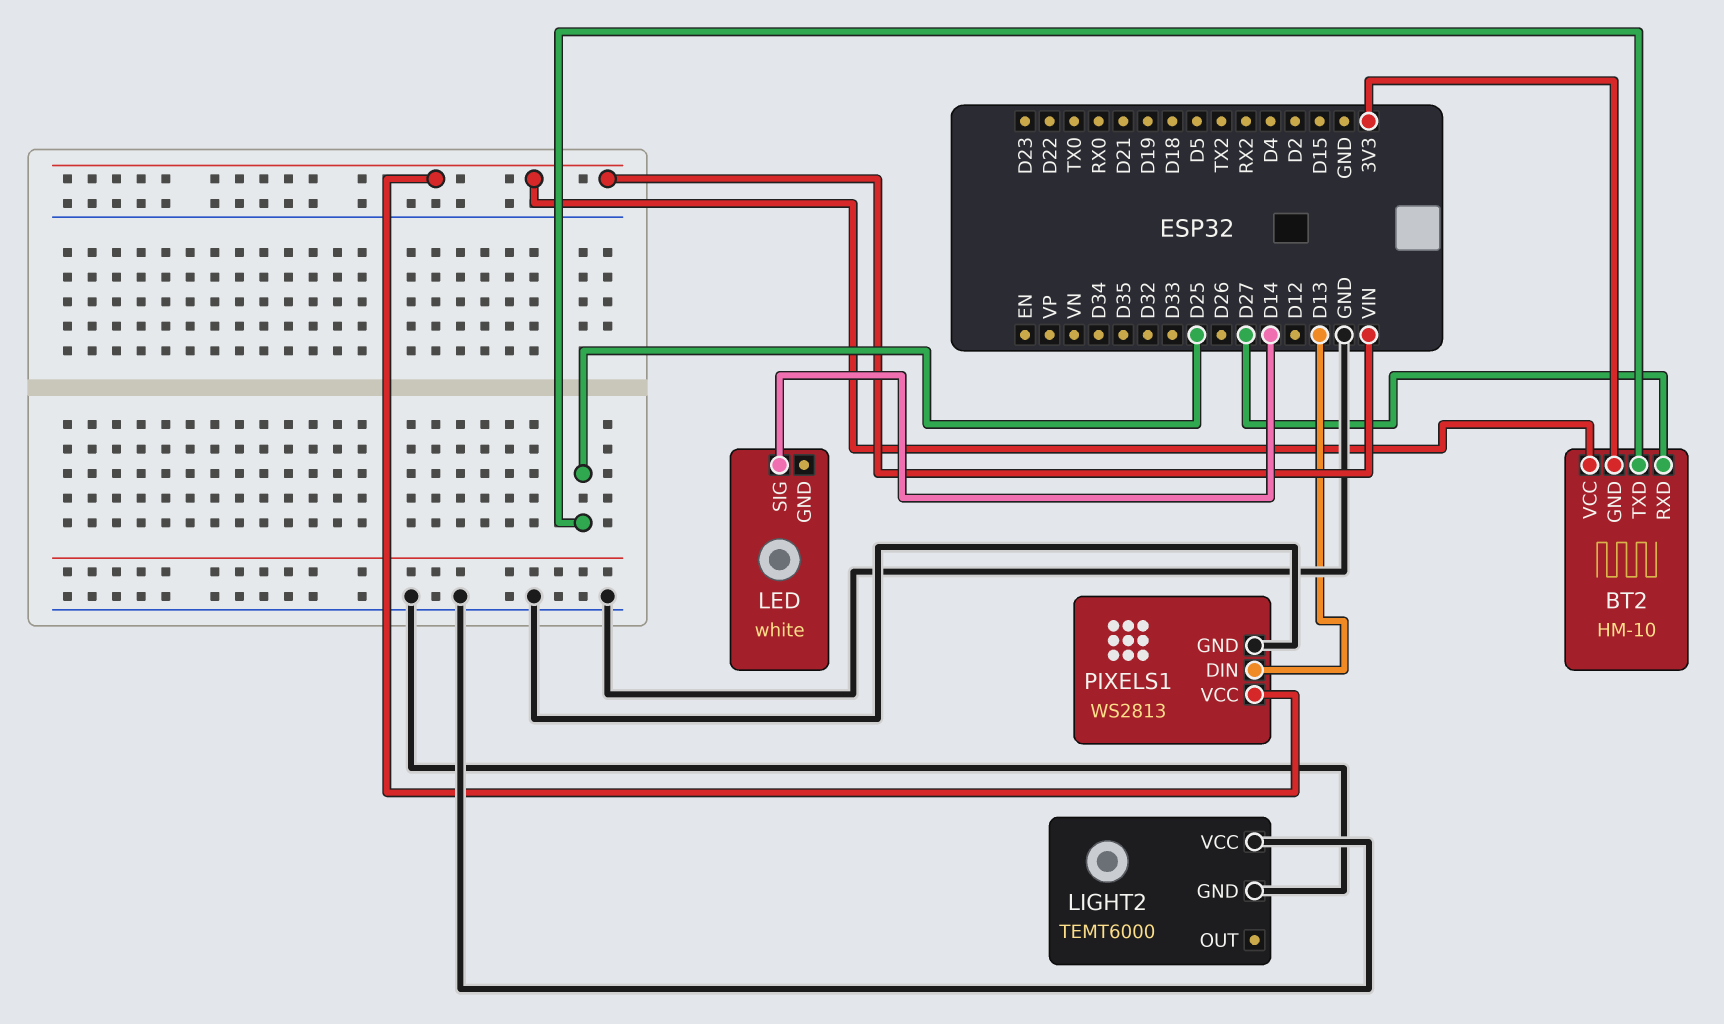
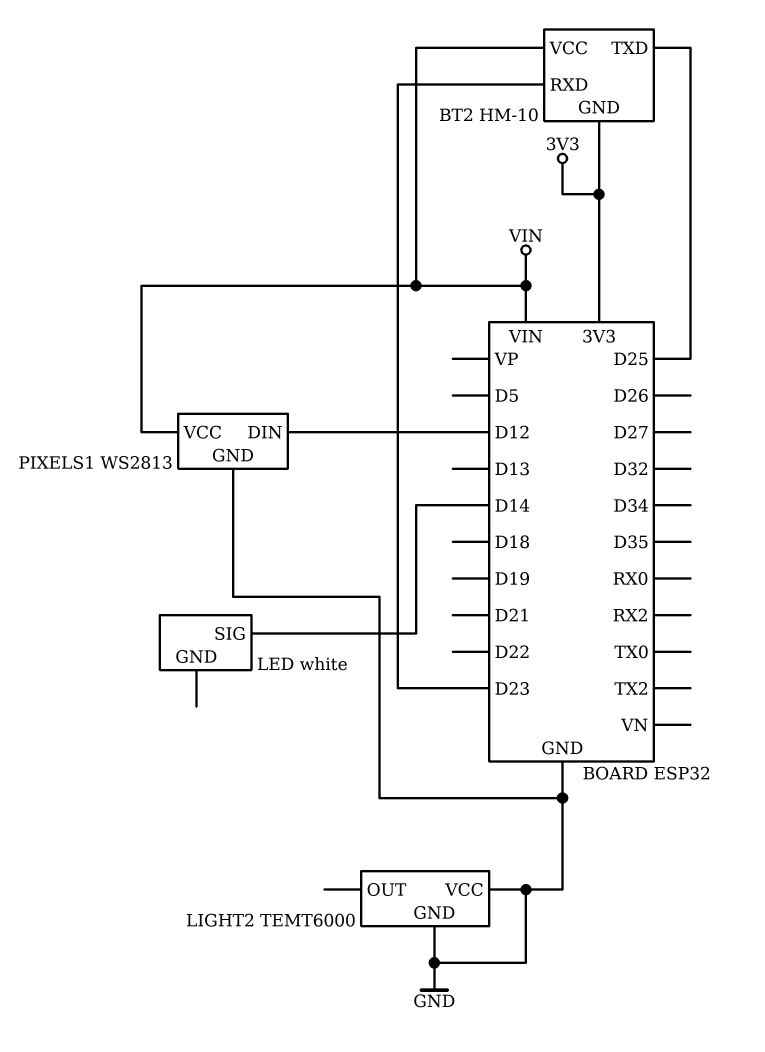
BT2 pin RXD: D27 -> D23
PIXELS1 pin DIN: D13 -> D12

